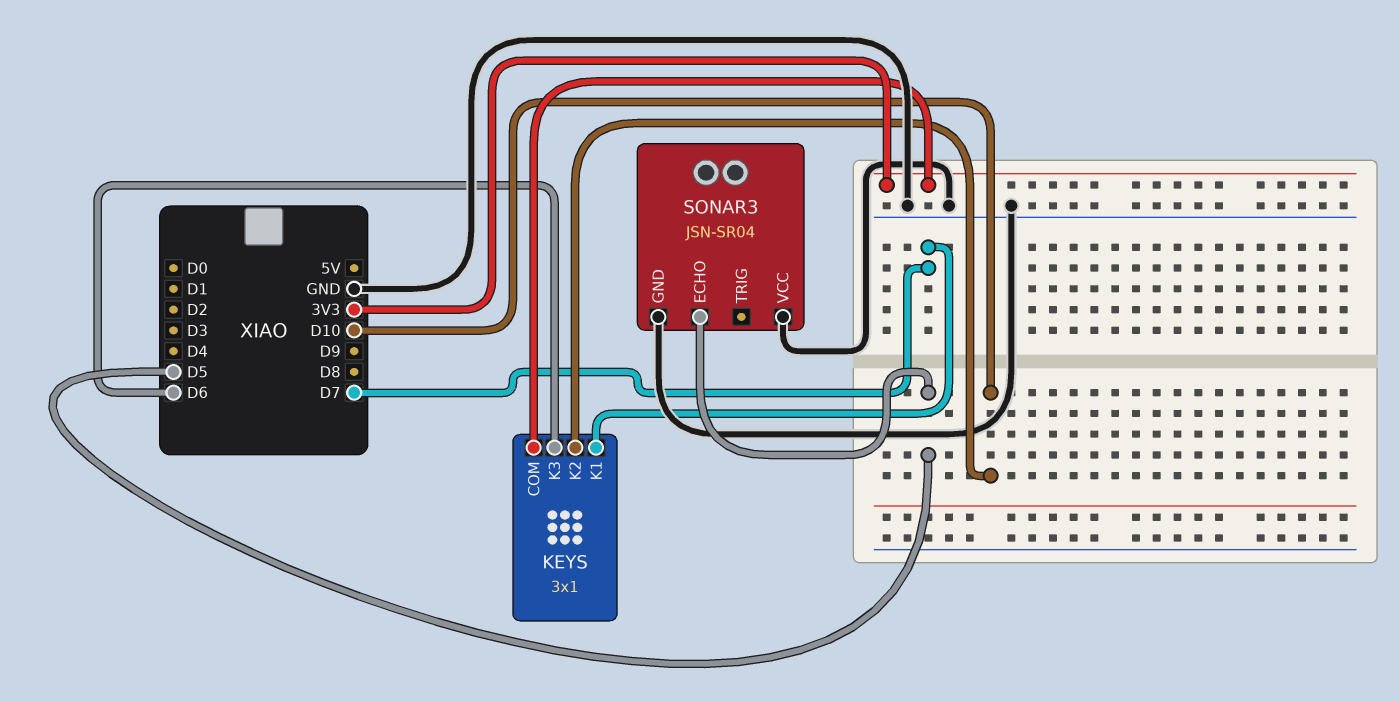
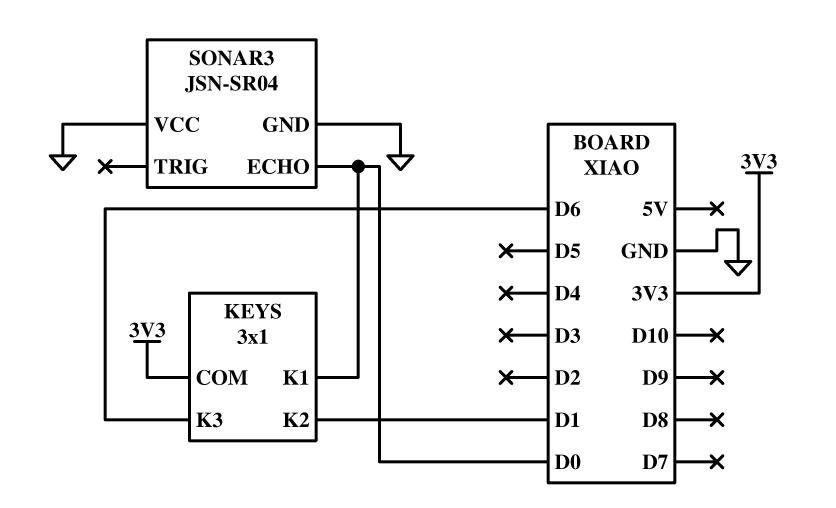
KEYS pin K1: D7 -> D0
KEYS pin K2: D10 -> D1
SONAR3 pin ECHO: D5 -> D0

